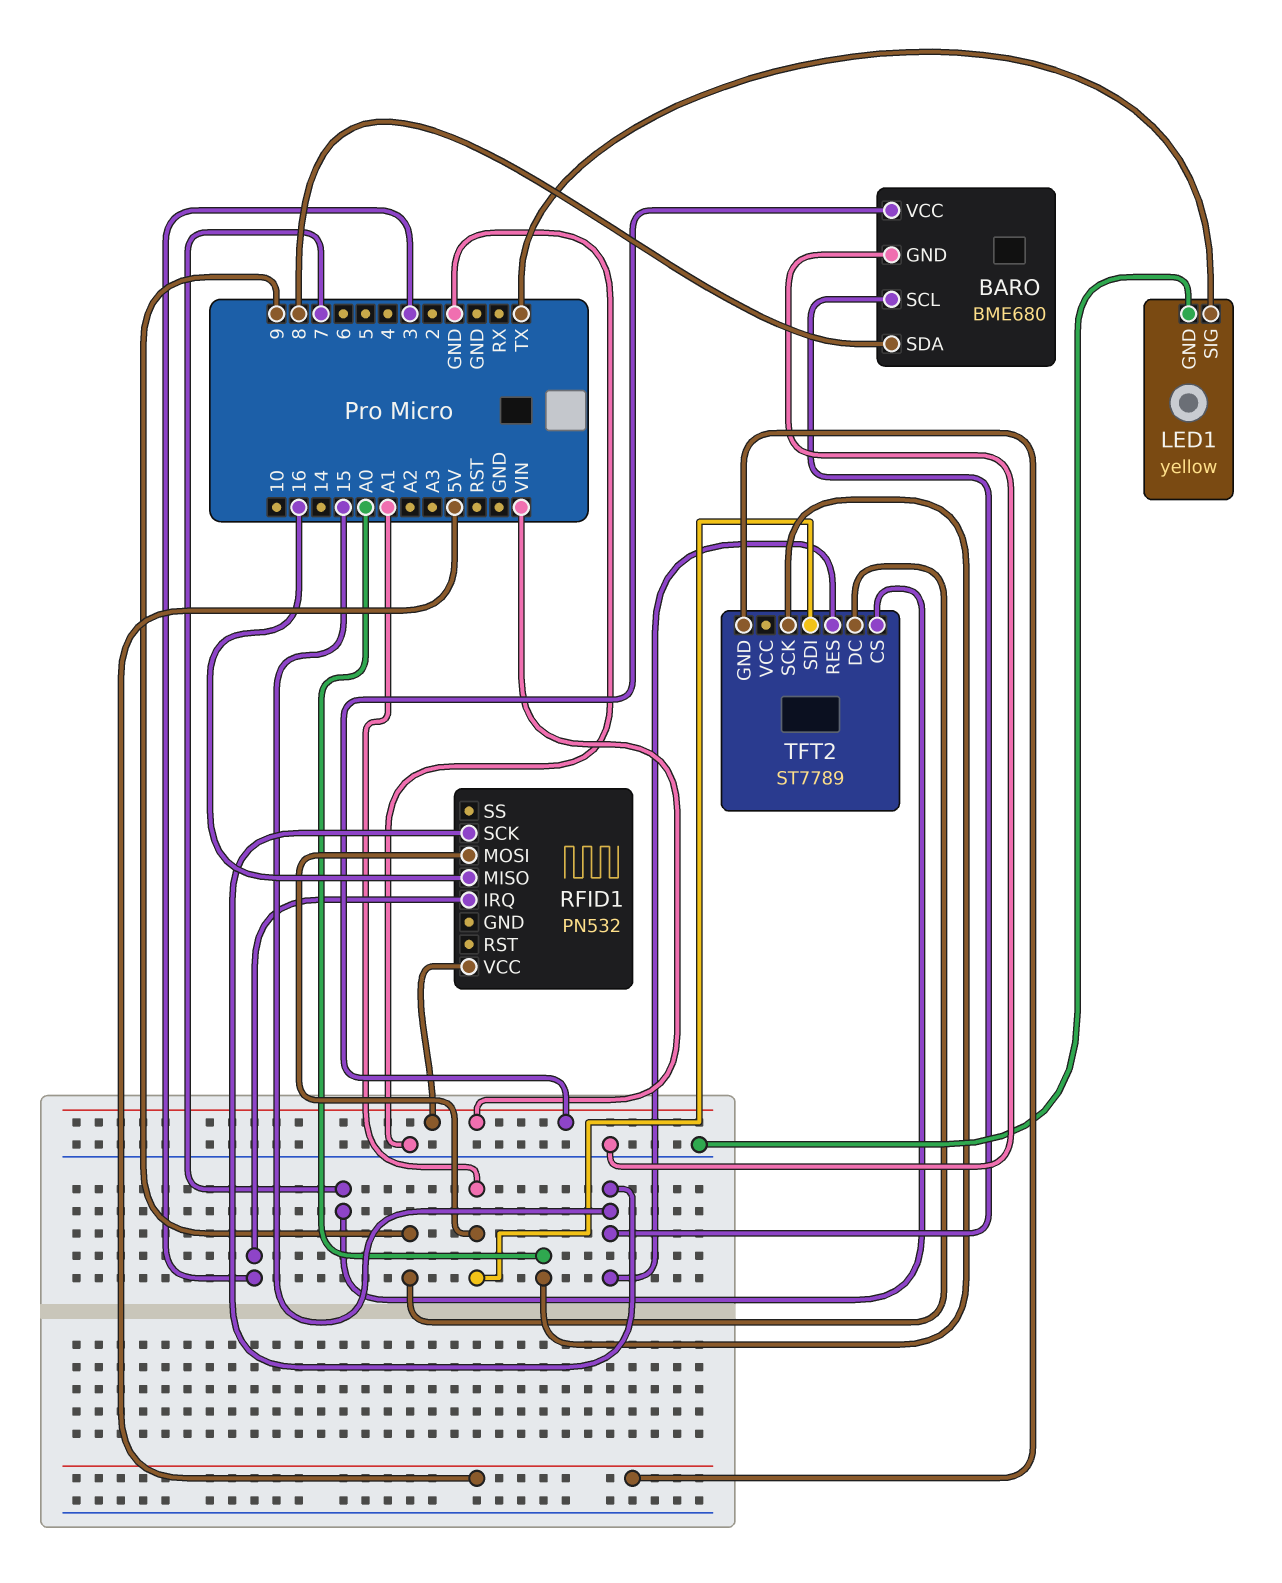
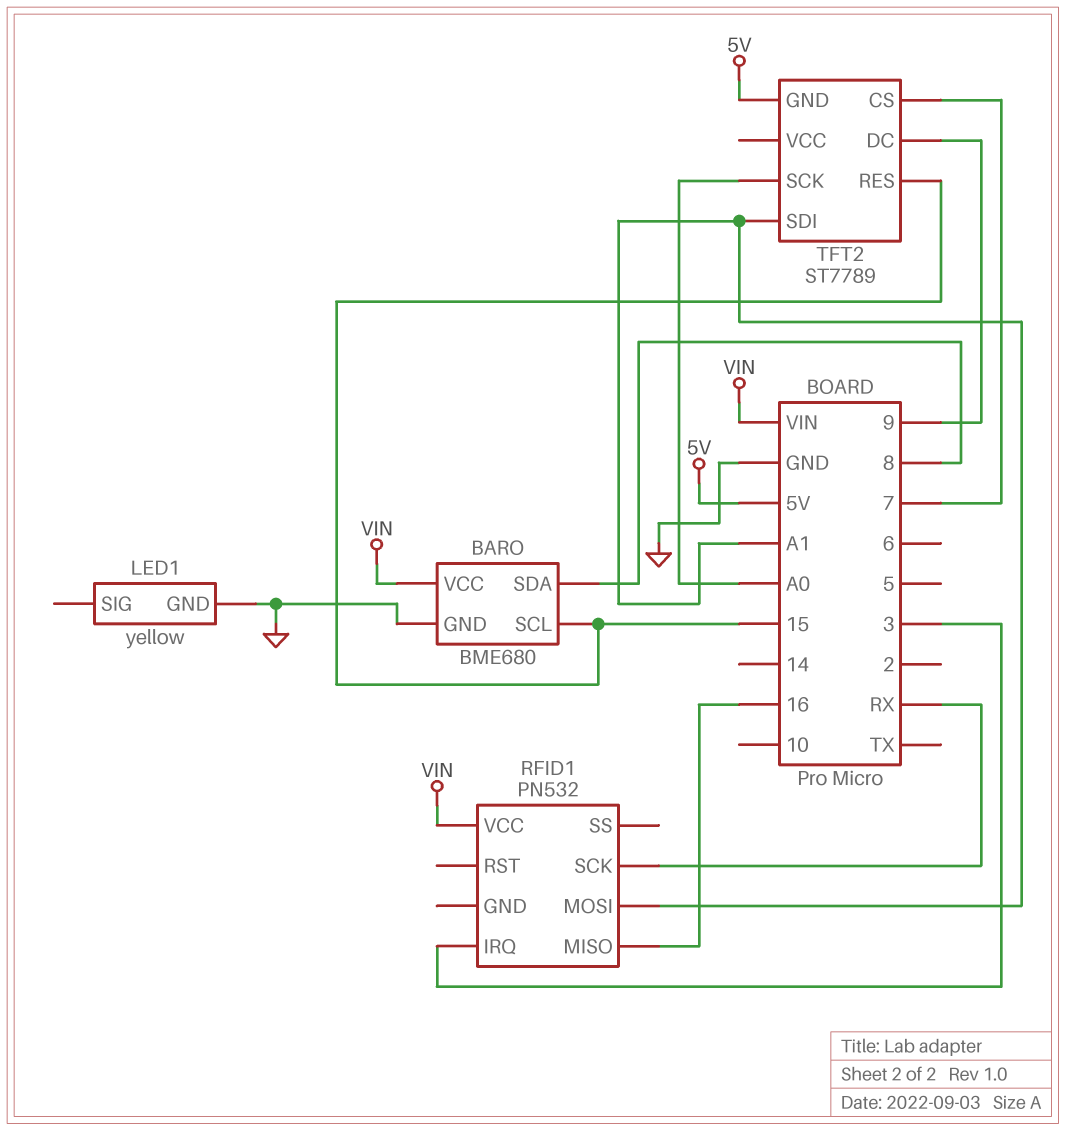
LED1 pin SIG: TX -> none
RFID1 pin SCK: 15 -> RX

